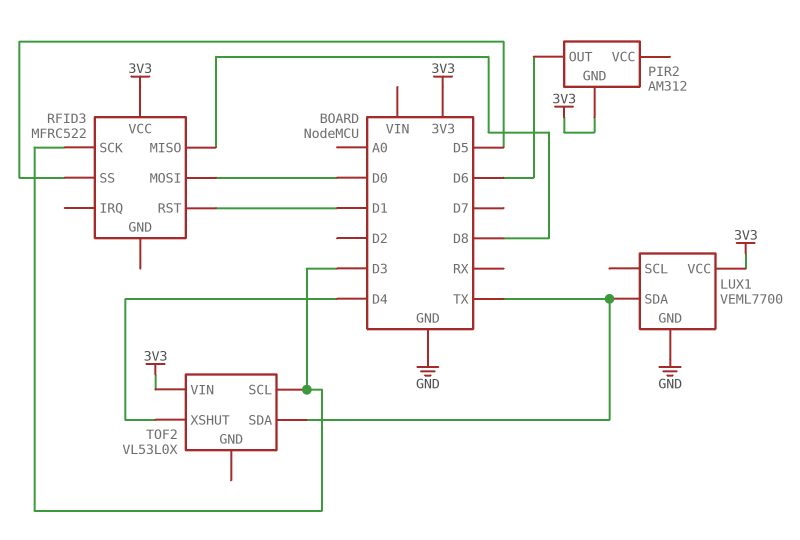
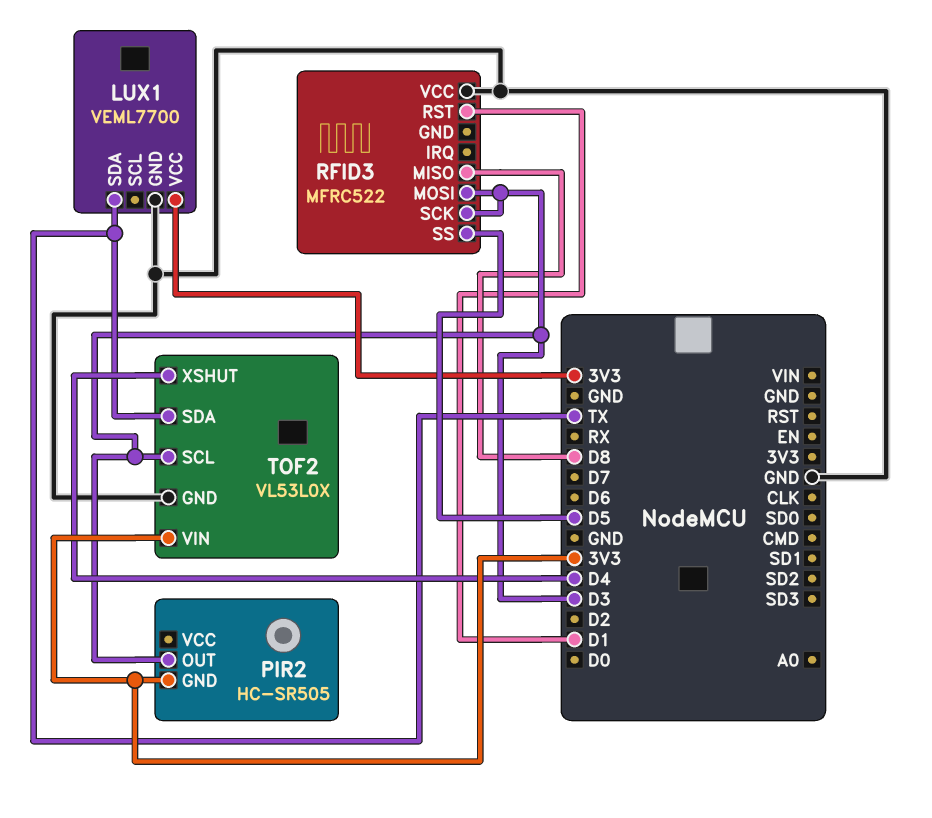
PIR2: AM312 -> HC-SR505
PIR2 pin OUT: D6 -> D3
RFID3 pin MOSI: D0 -> D3
RFID3 pin VCC: 3V3 -> GND
TOF2 pin GND: none -> GND

